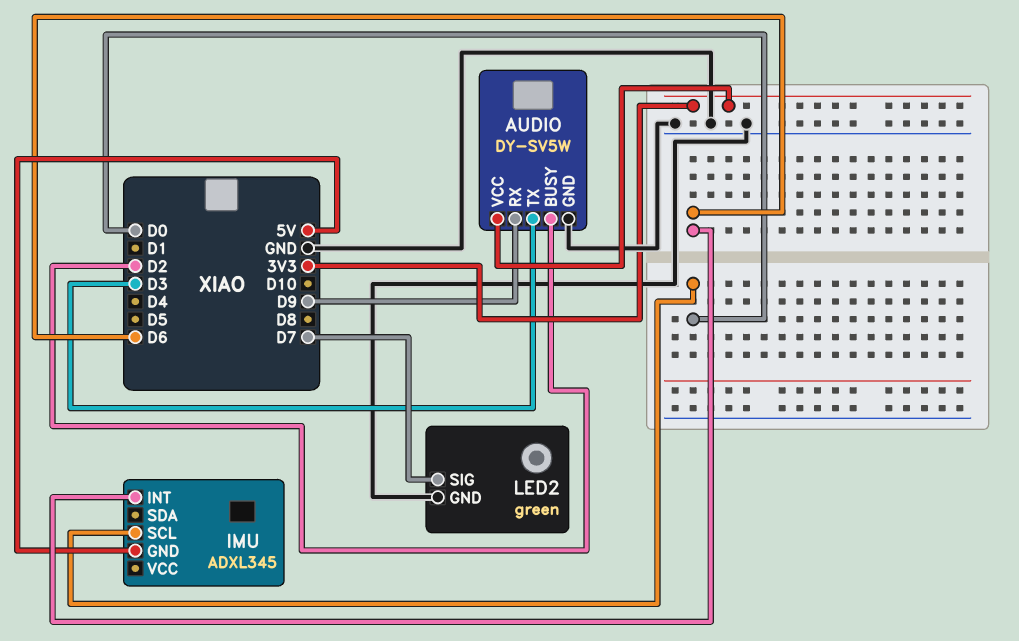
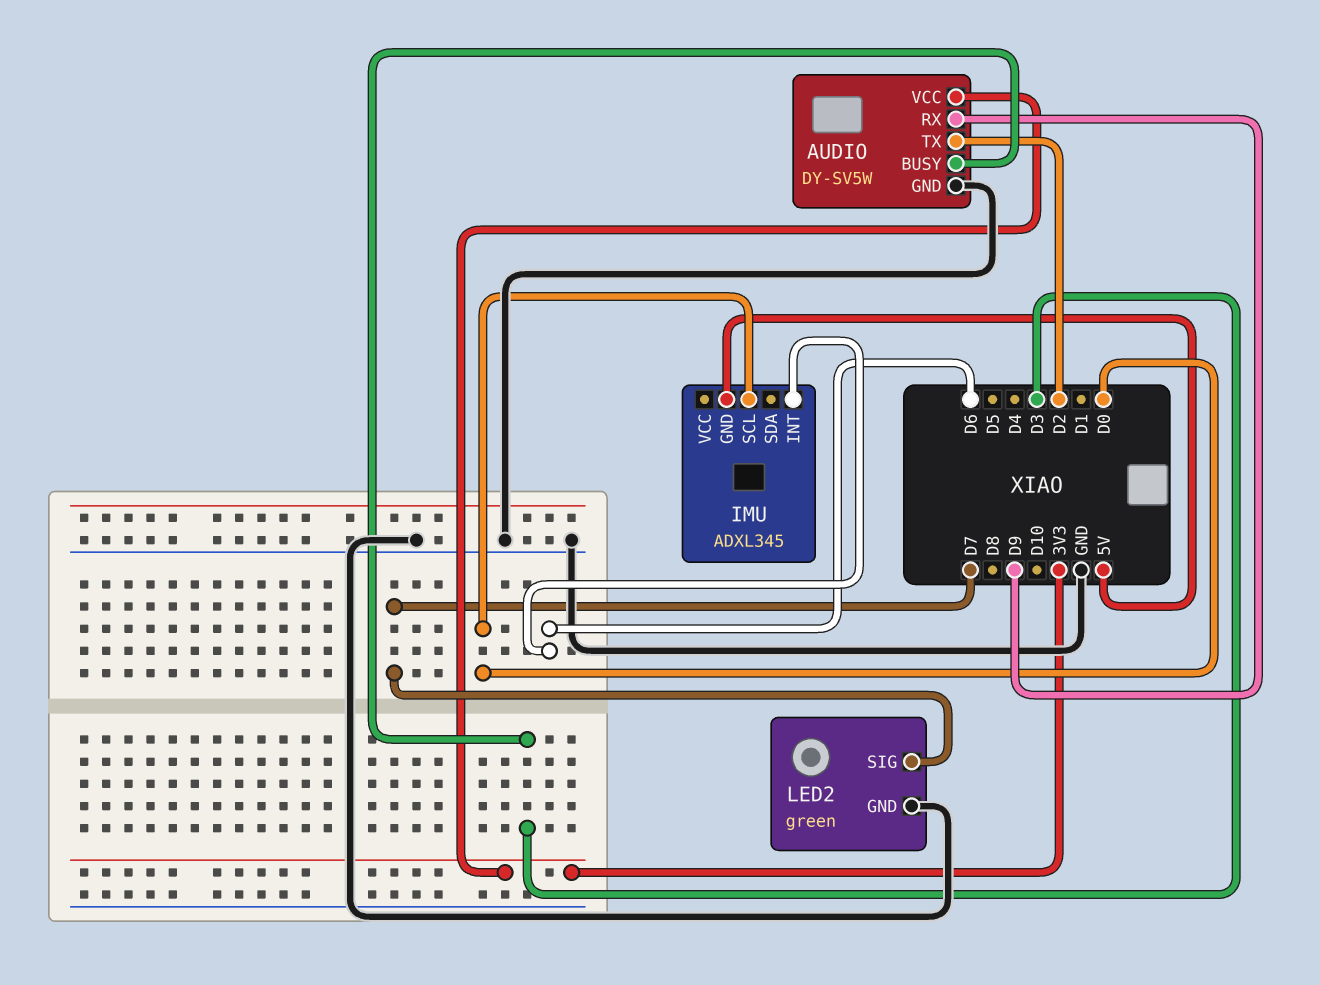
AUDIO pin BUSY: D2 -> D3
AUDIO pin TX: D3 -> D2

